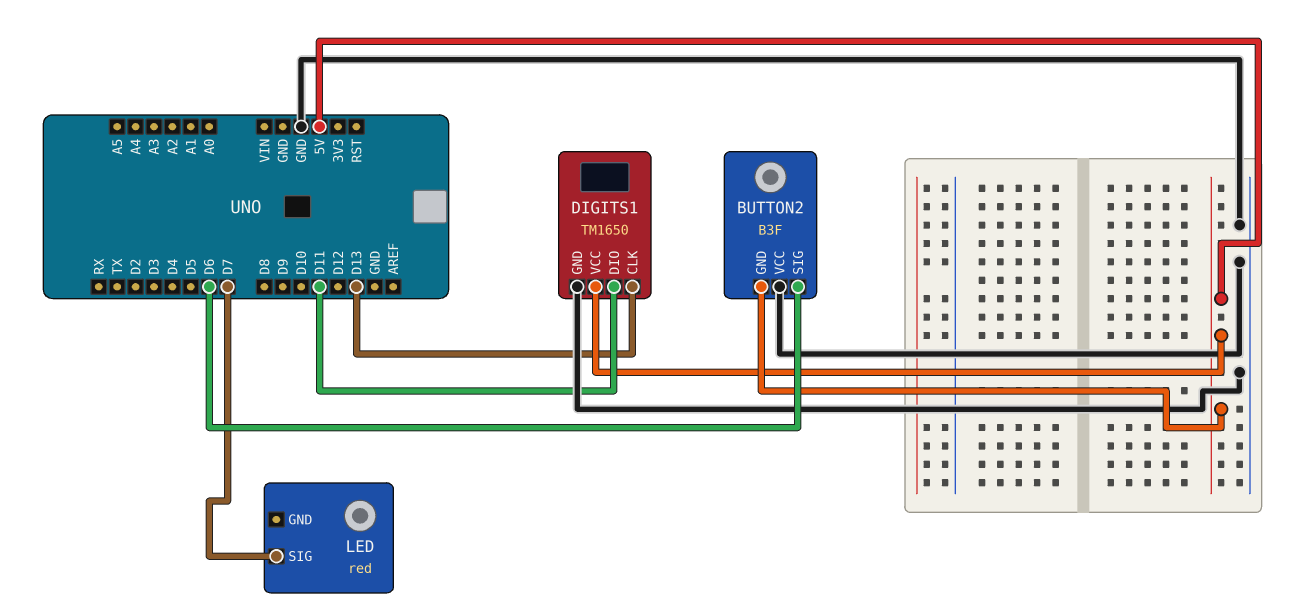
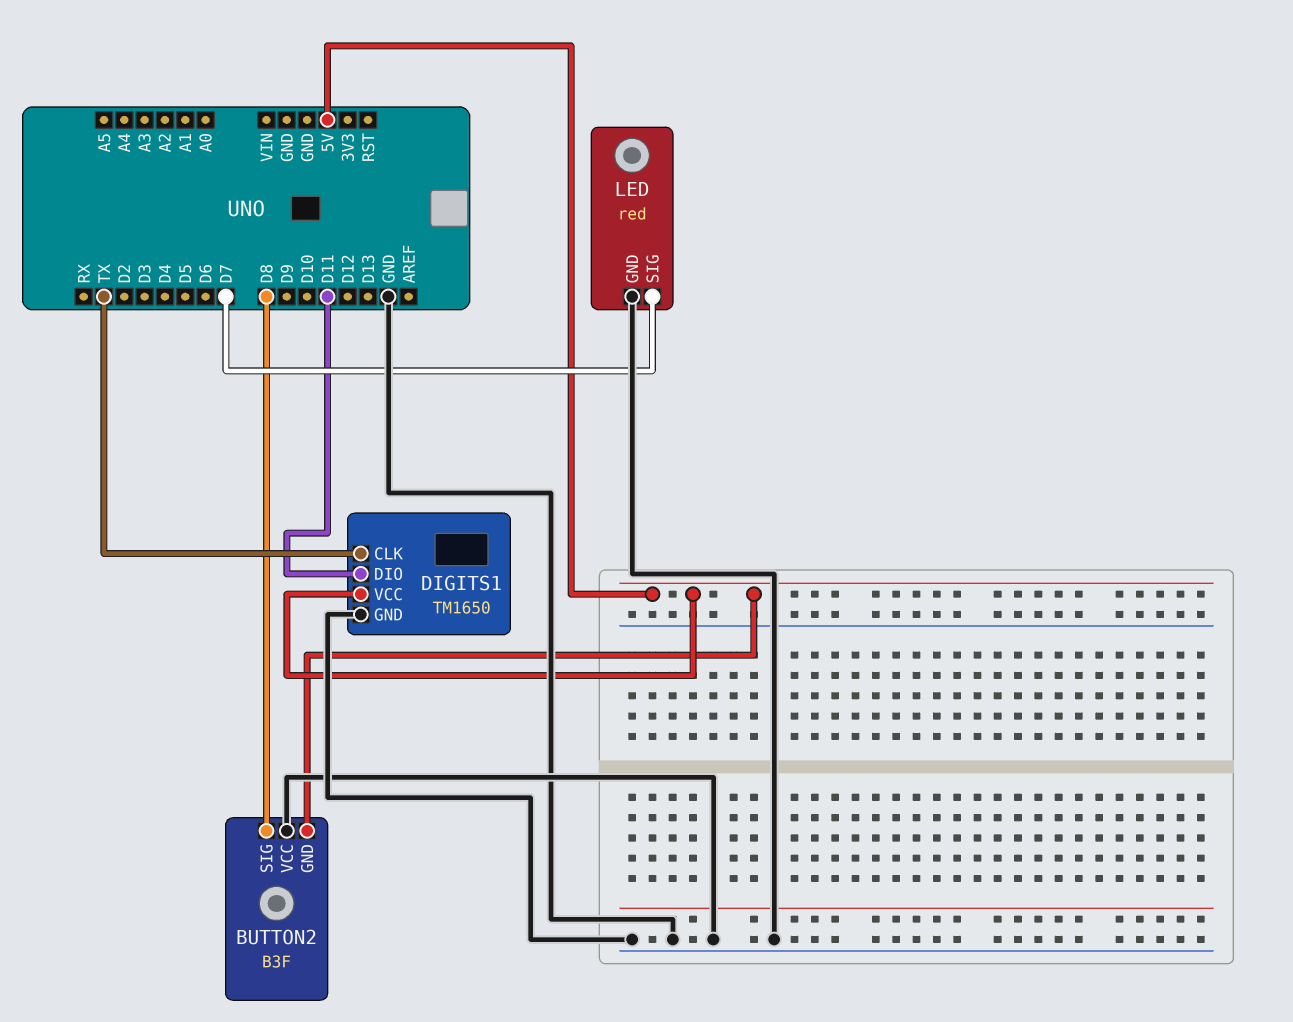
BUTTON2 pin SIG: D6 -> D8
DIGITS1 pin CLK: D13 -> TX
LED pin GND: none -> GND

